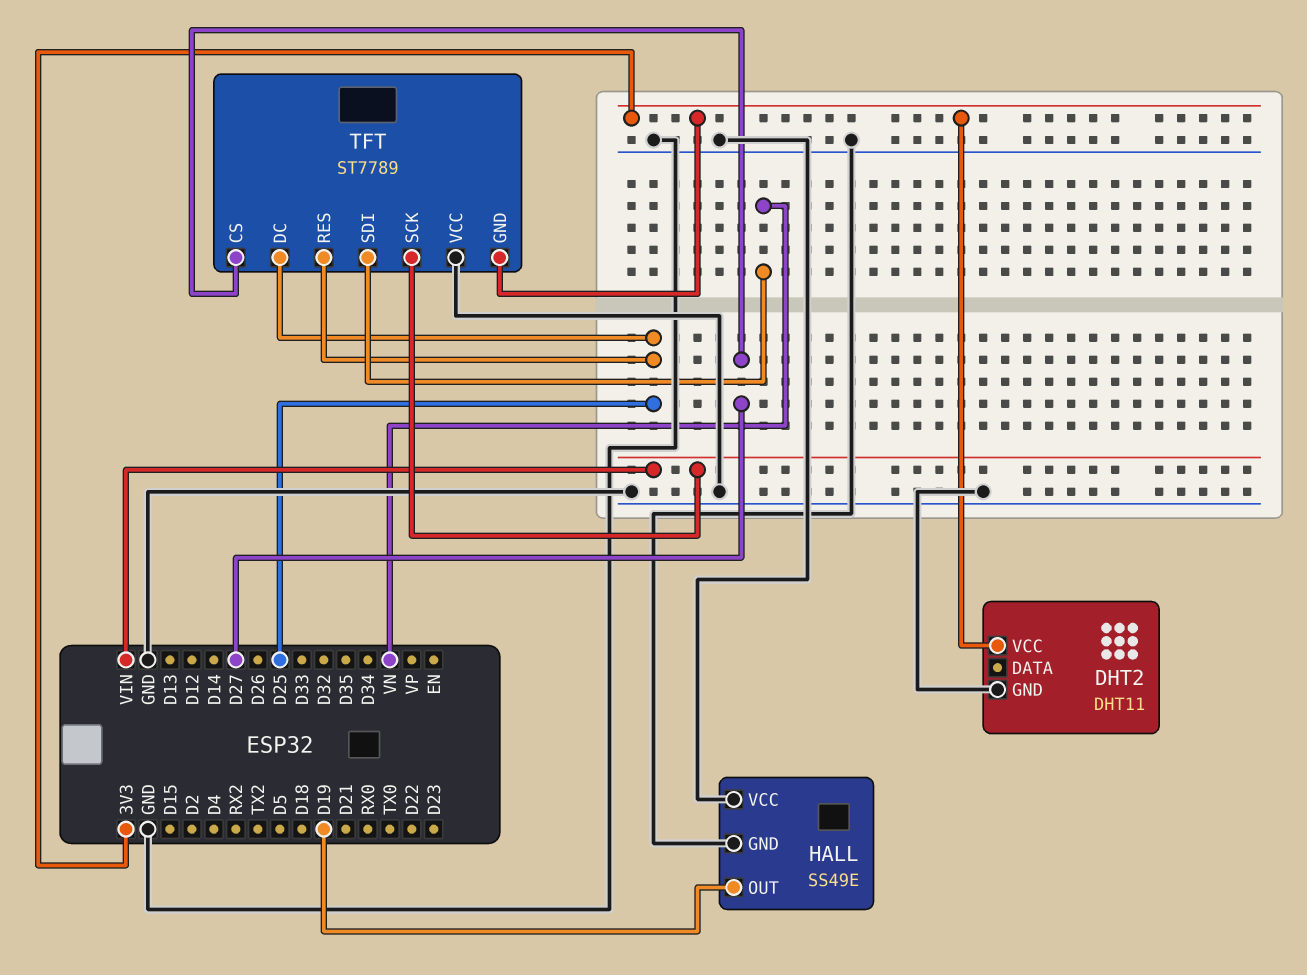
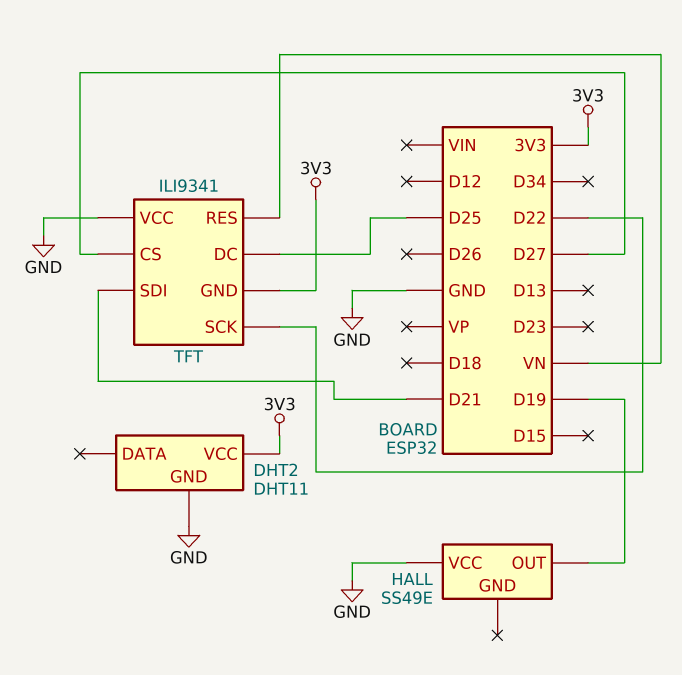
HALL pin GND: GND -> none
TFT: ST7789 -> ILI9341
TFT pin RES: D25 -> VN
TFT pin SCK: VIN -> D22
TFT pin SDI: VN -> D21

